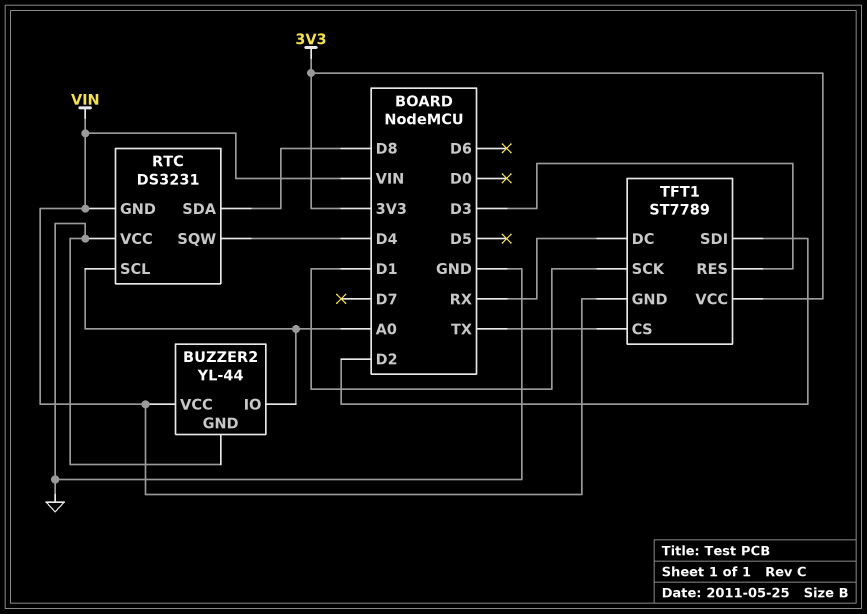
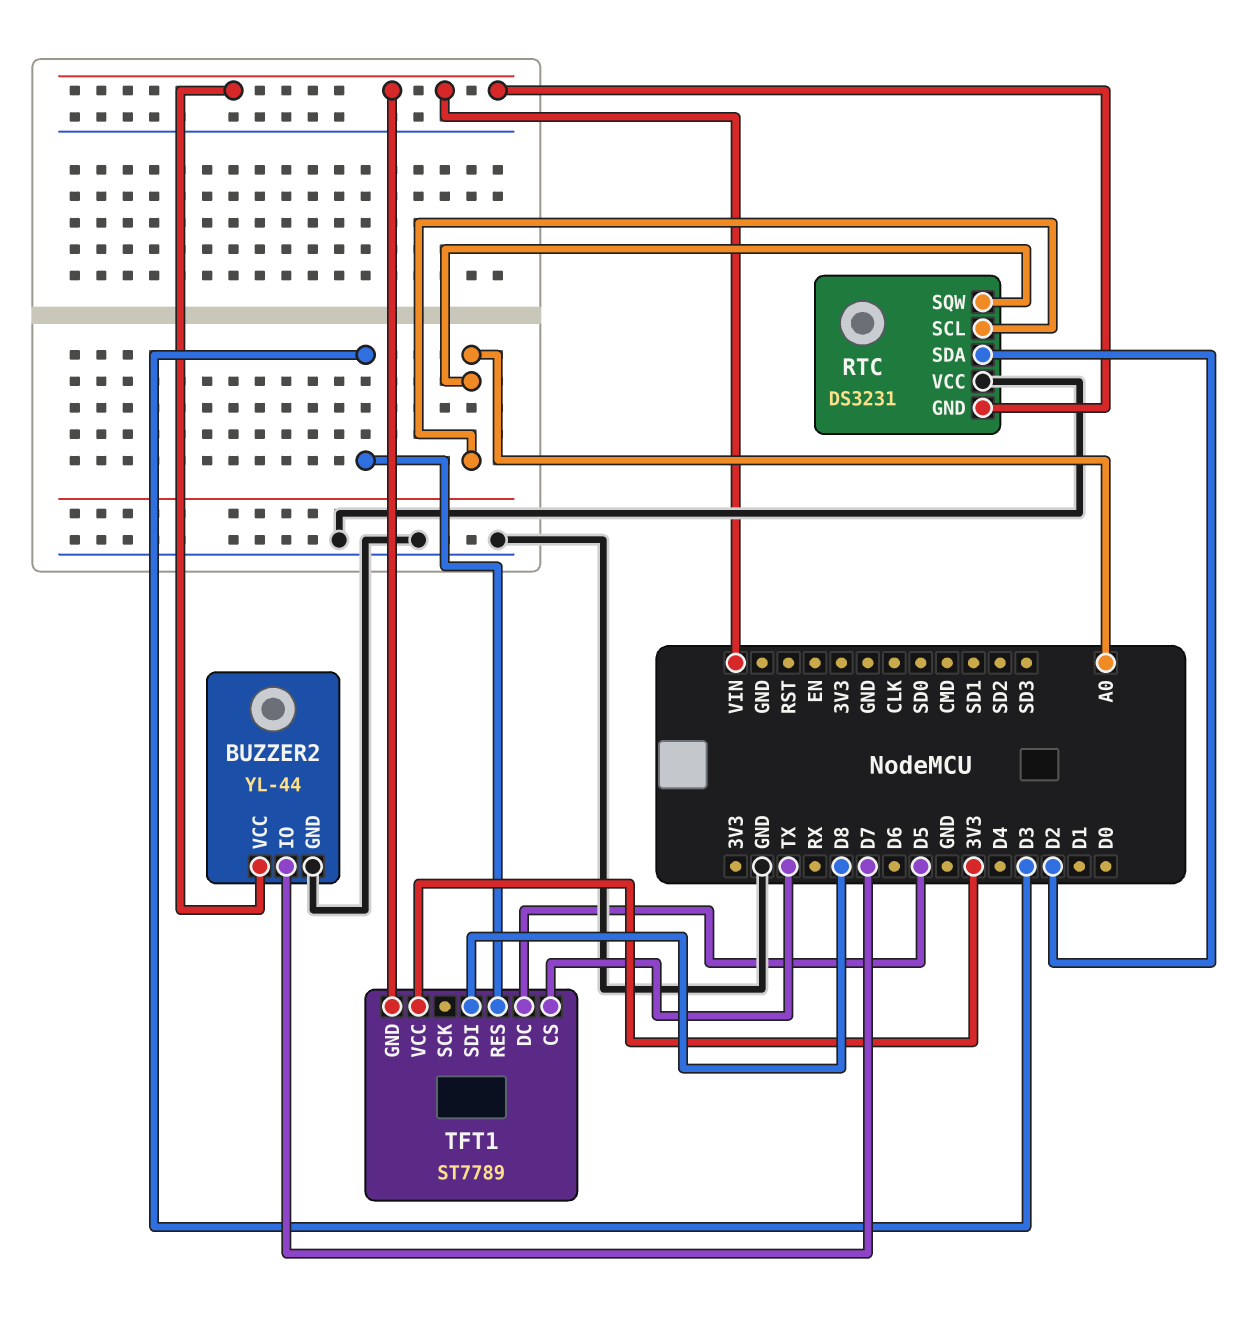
BUZZER2 pin IO: A0 -> D7
RTC pin SDA: D8 -> D2
RTC pin SQW: D4 -> A0
TFT1 pin DC: RX -> D5
TFT1 pin SCK: D1 -> none
TFT1 pin SDI: D2 -> D8

